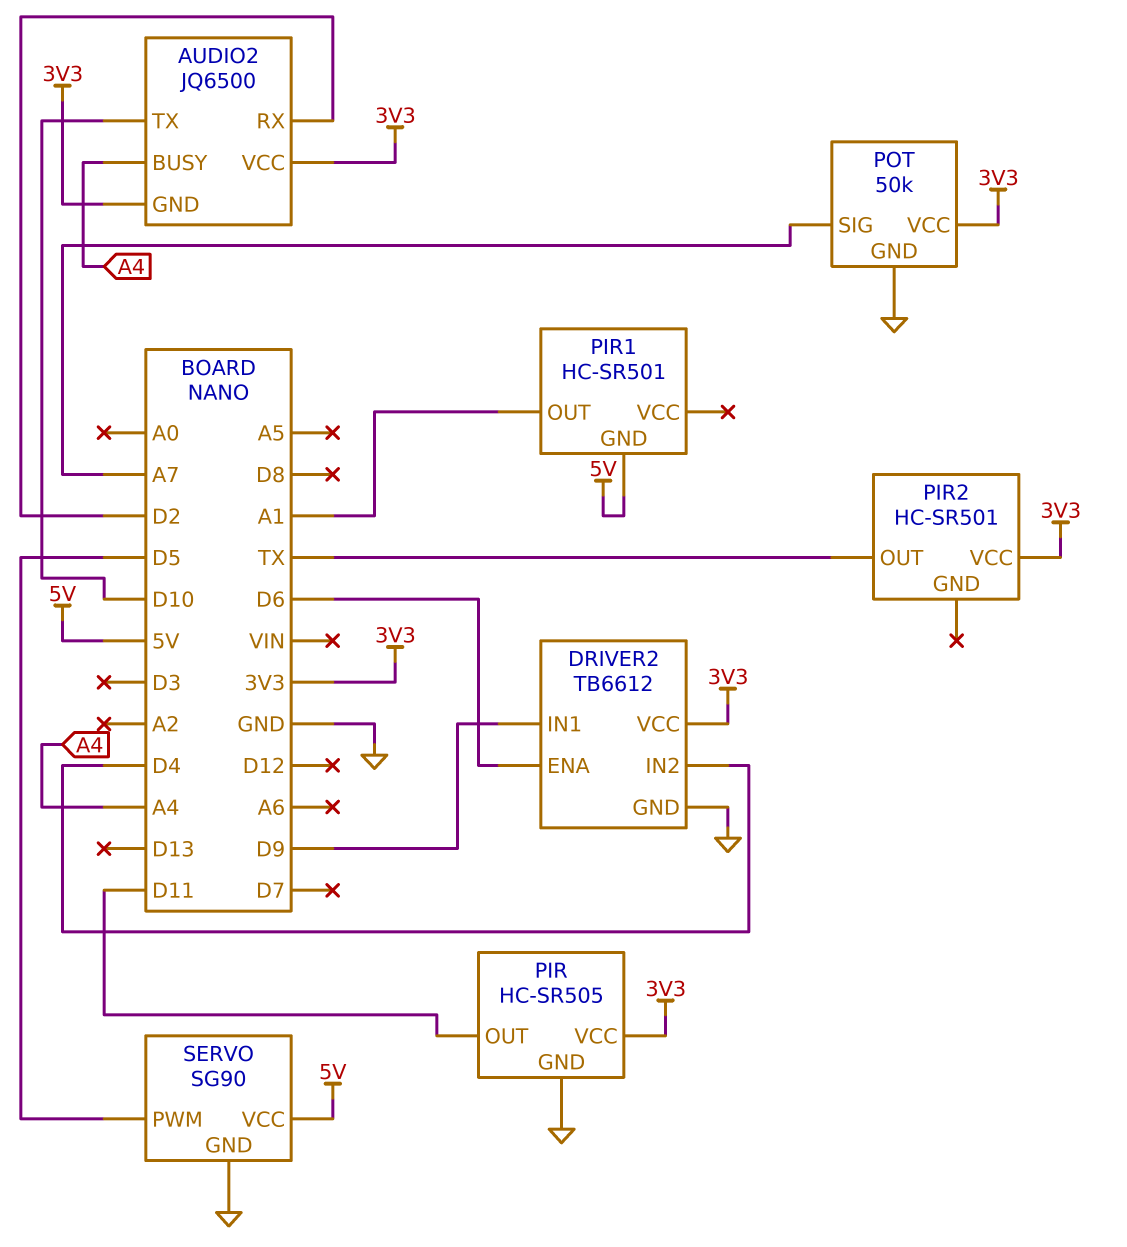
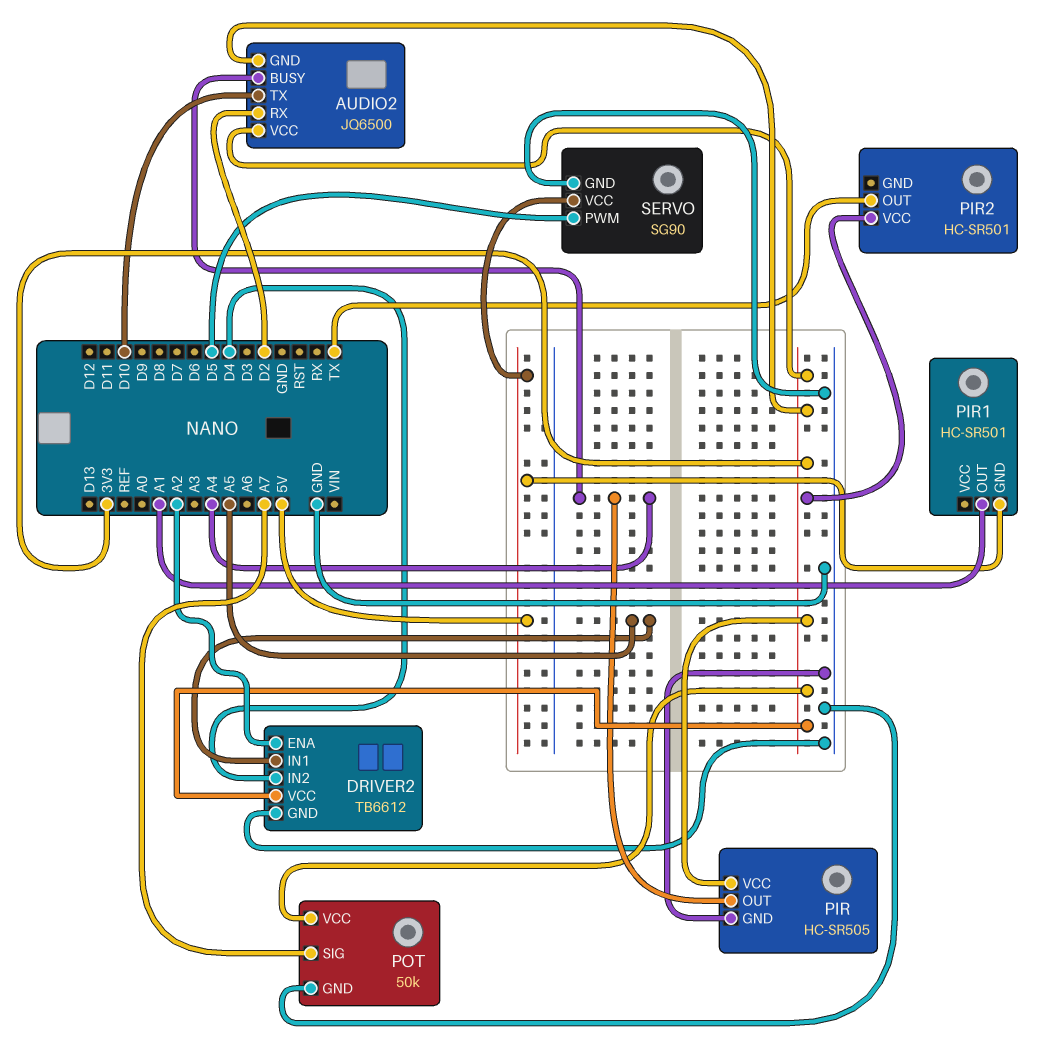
DRIVER2 pin ENA: D6 -> A2
DRIVER2 pin IN1: D9 -> A5
PIR pin OUT: D11 -> A4

